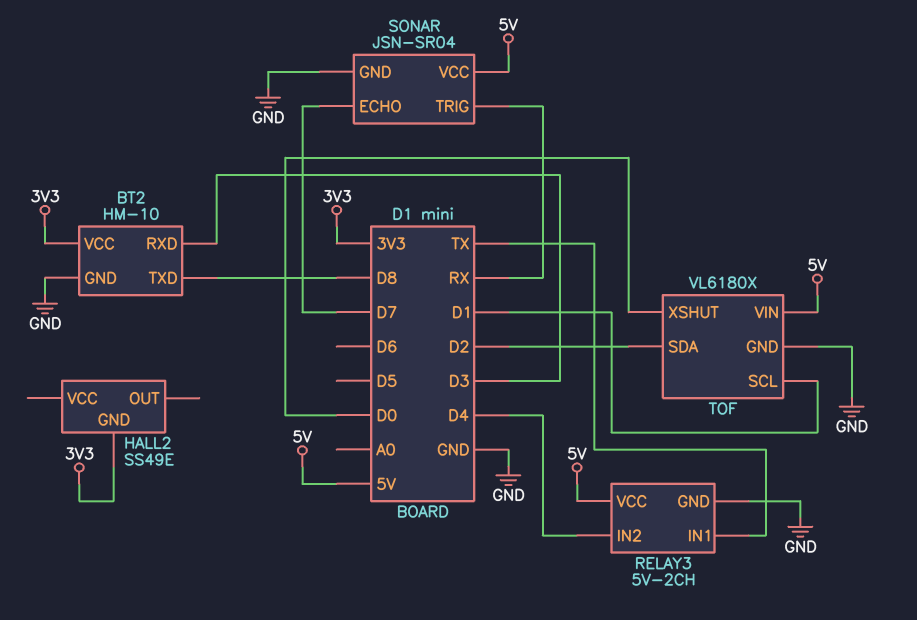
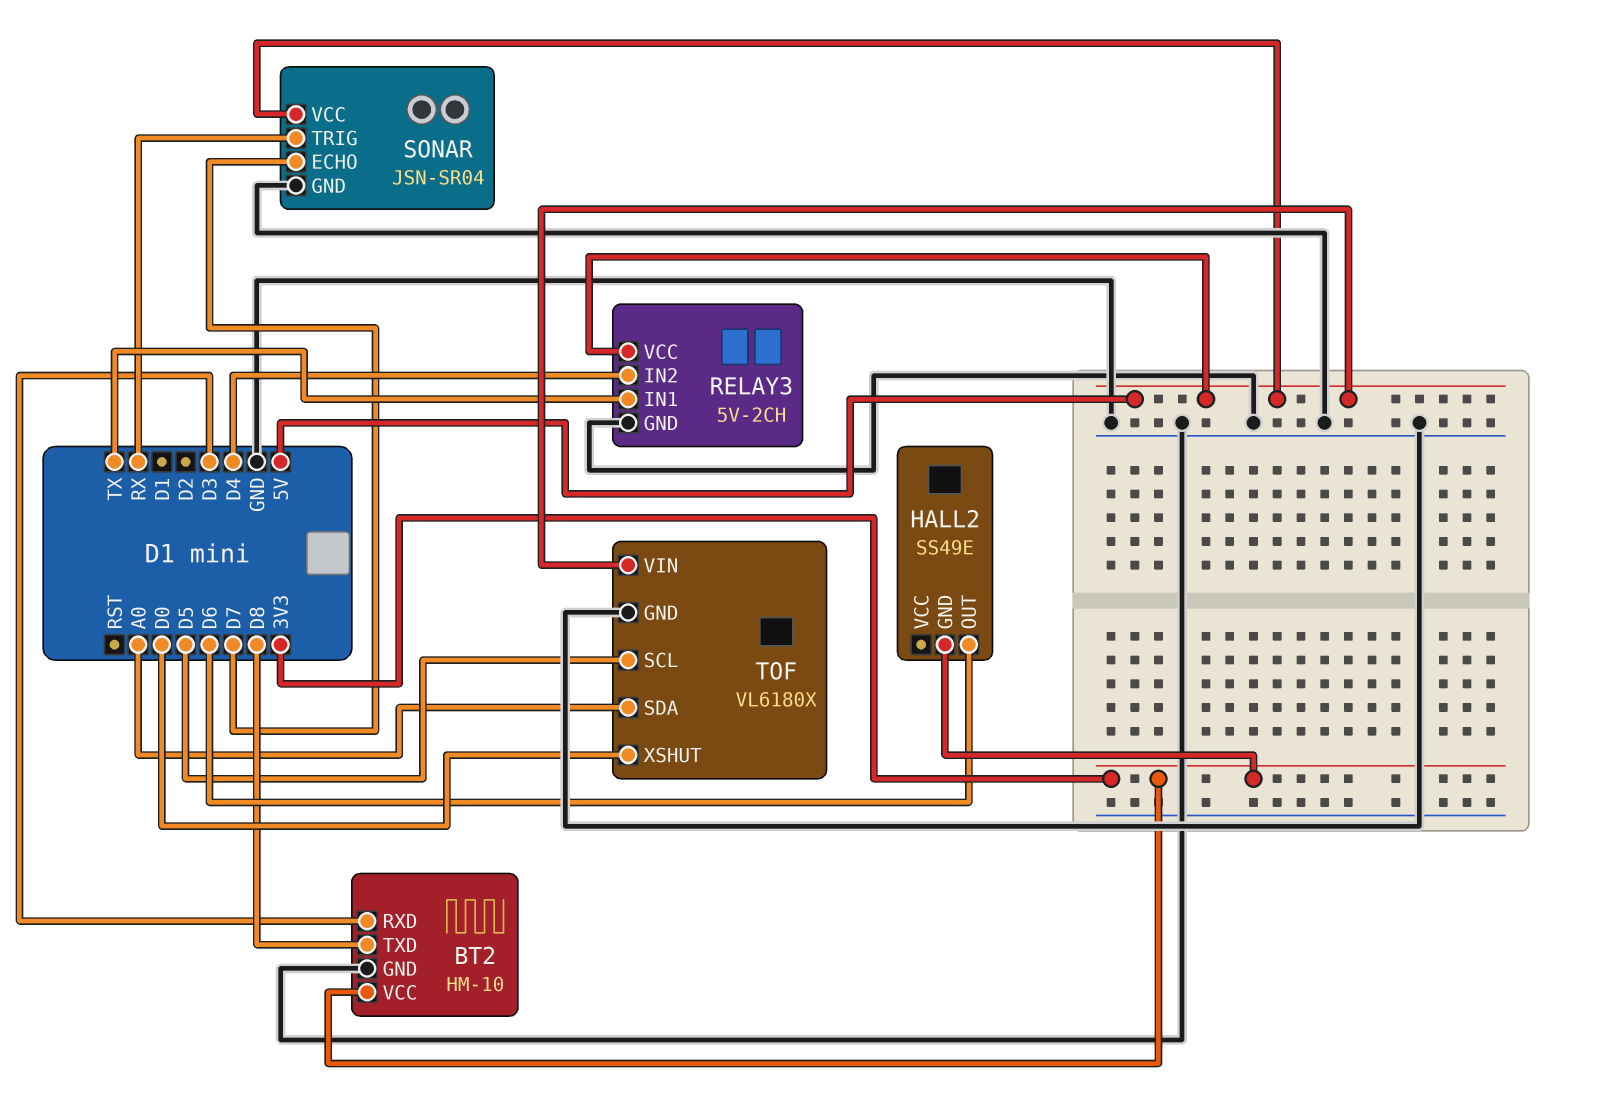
HALL2 pin OUT: none -> D6
TOF pin SCL: D1 -> D5
TOF pin SDA: D2 -> A0

